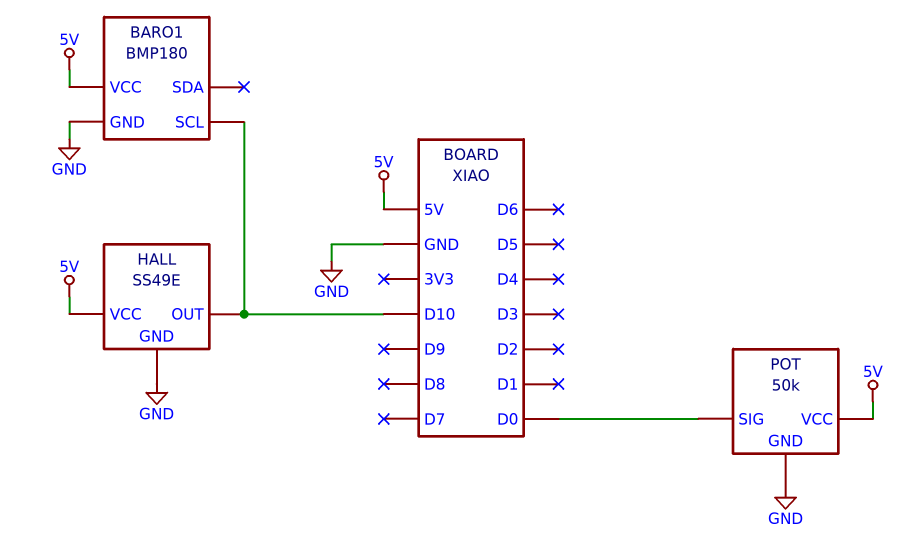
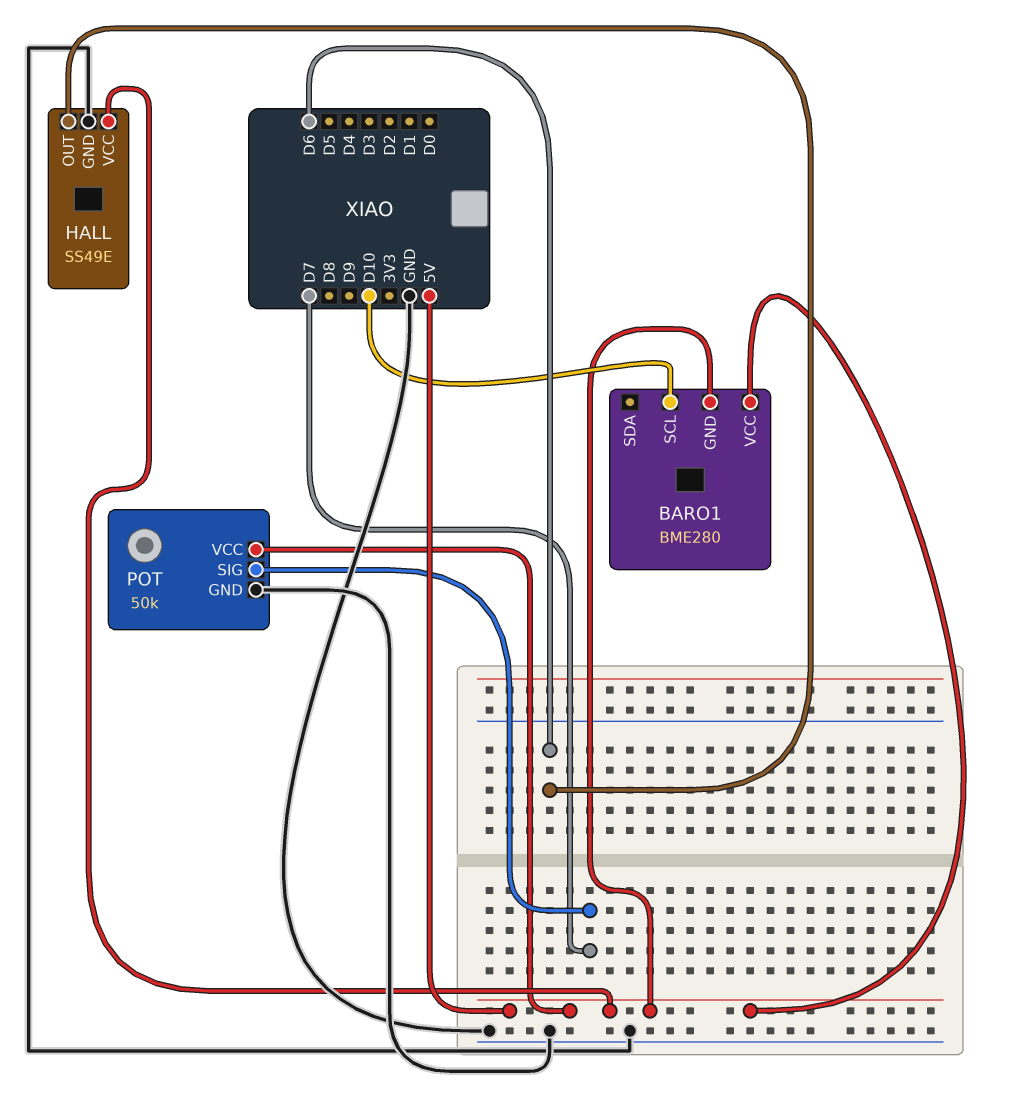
BARO1: BMP180 -> BME280
BARO1 pin GND: GND -> 5V
HALL pin OUT: D10 -> D6
POT pin SIG: D0 -> D7

